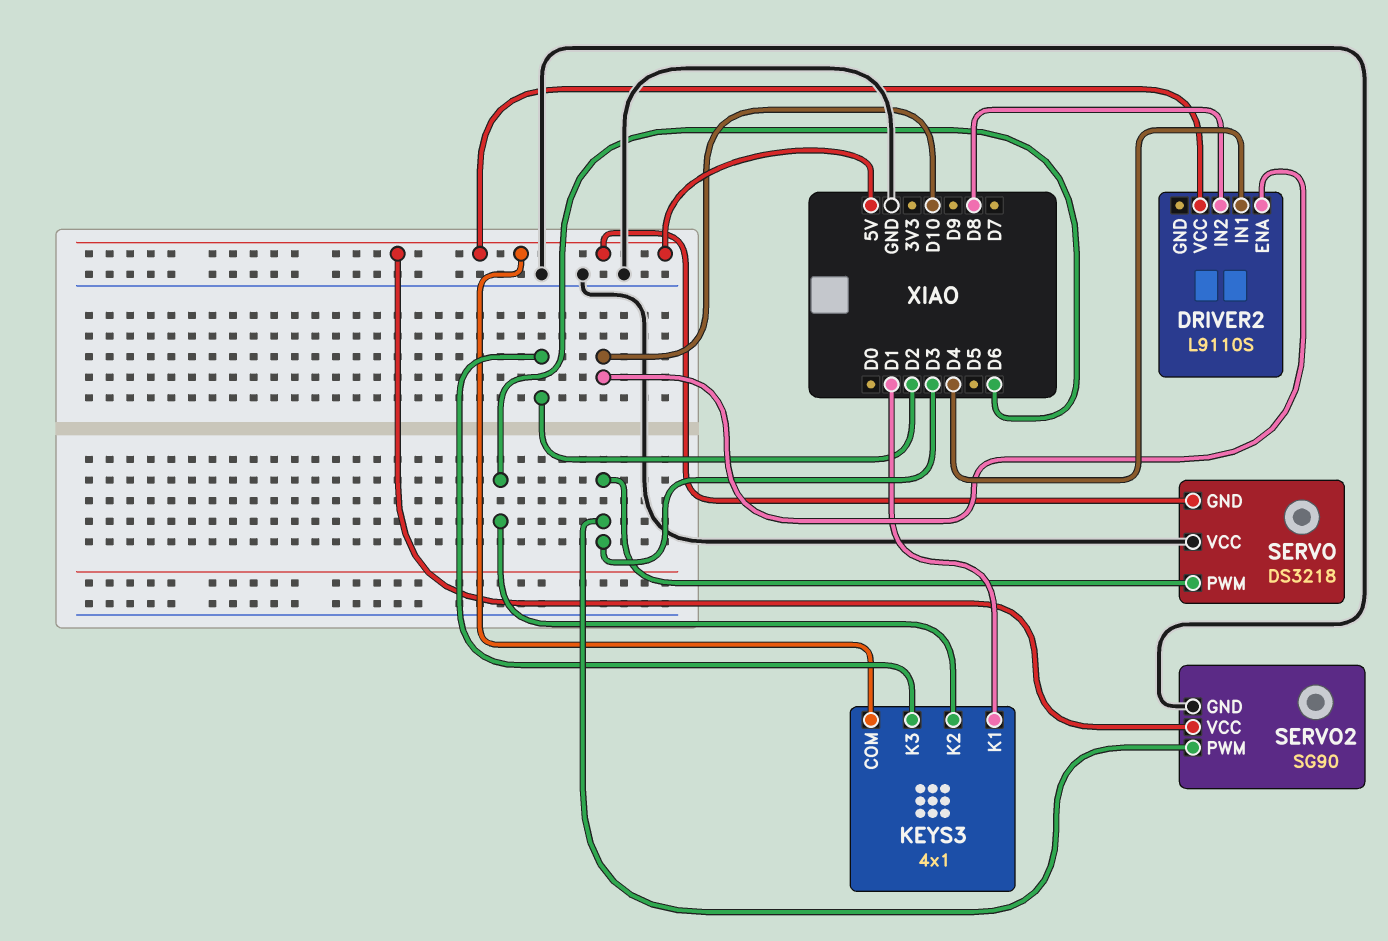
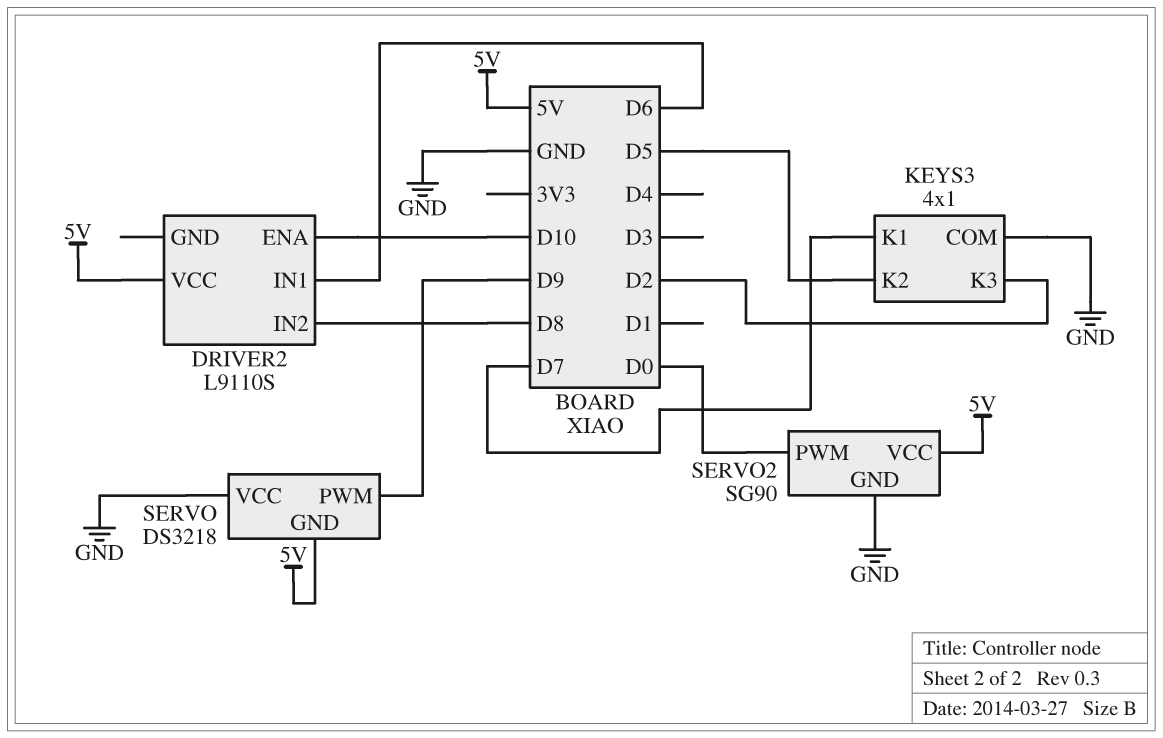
DRIVER2 pin IN1: D4 -> D6
KEYS3 pin COM: 5V -> GND
KEYS3 pin K1: D1 -> D7
KEYS3 pin K2: D6 -> D5
SERVO pin PWM: D3 -> D9
SERVO2 pin PWM: D3 -> D0

